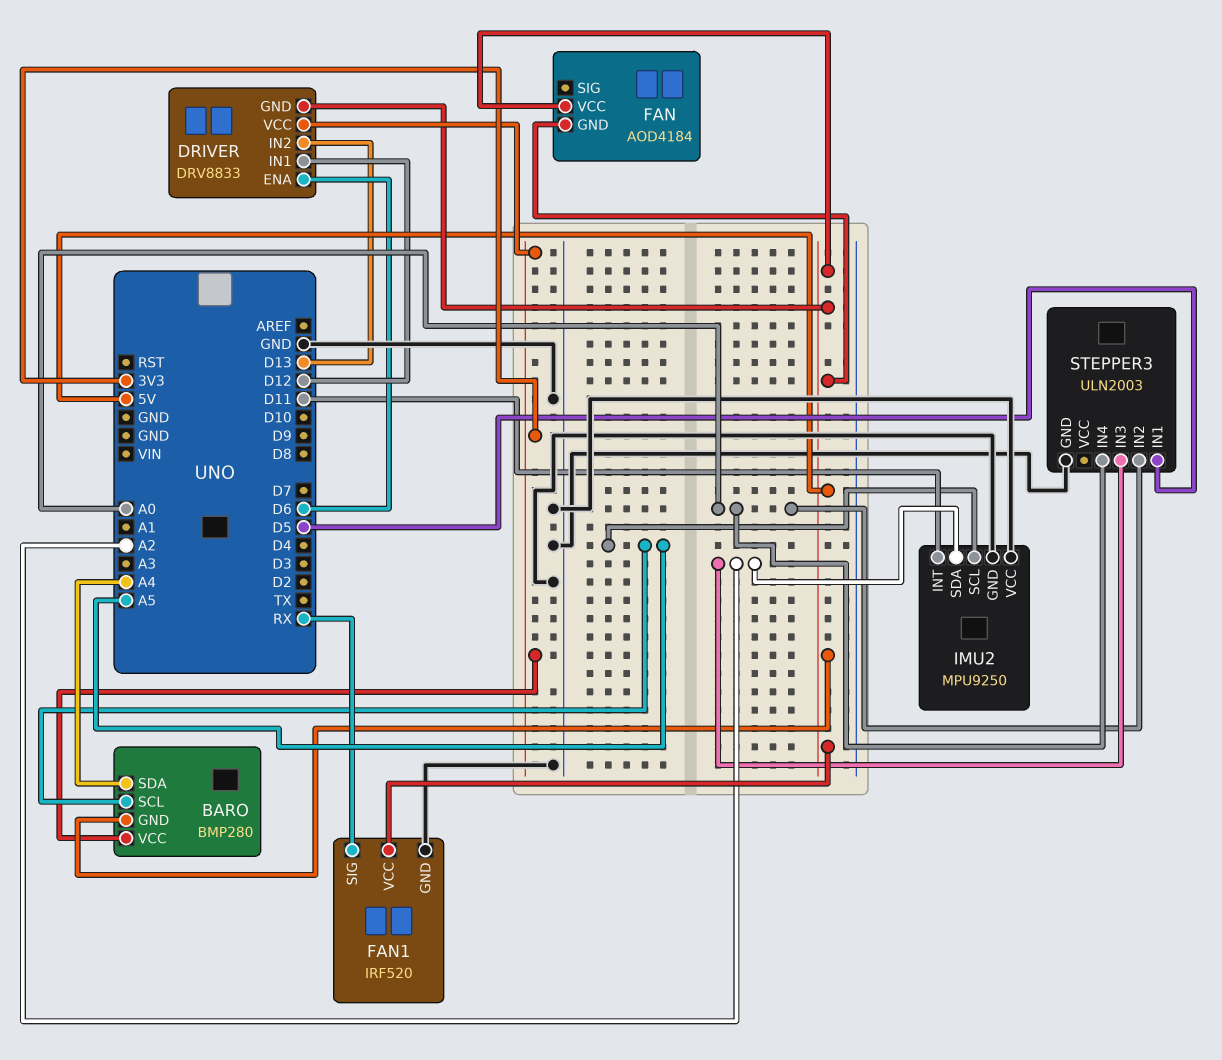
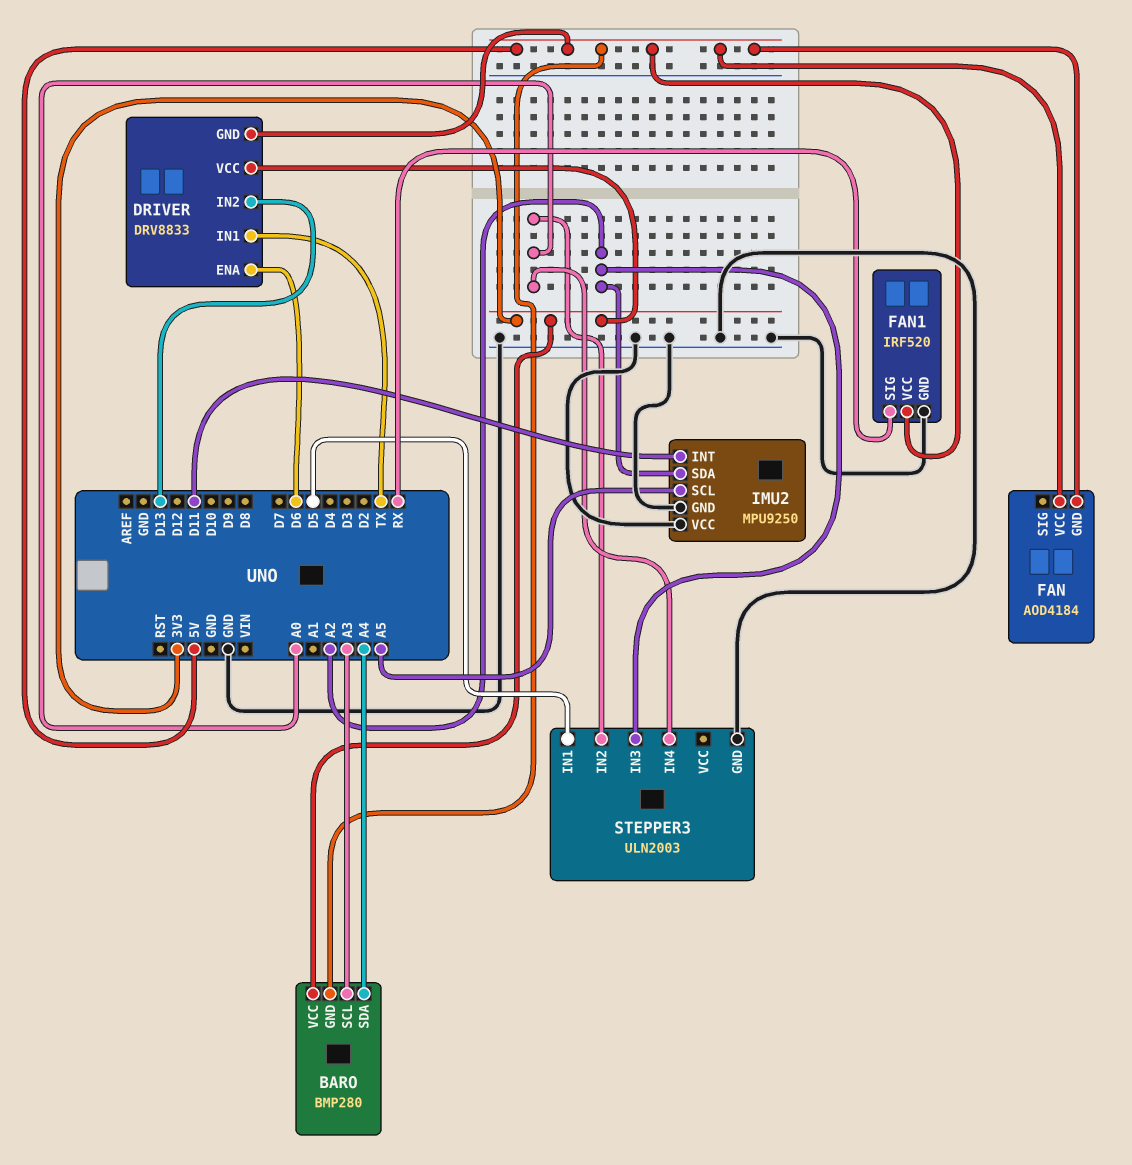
BARO pin SCL: A5 -> A3
DRIVER pin IN1: D12 -> TX

